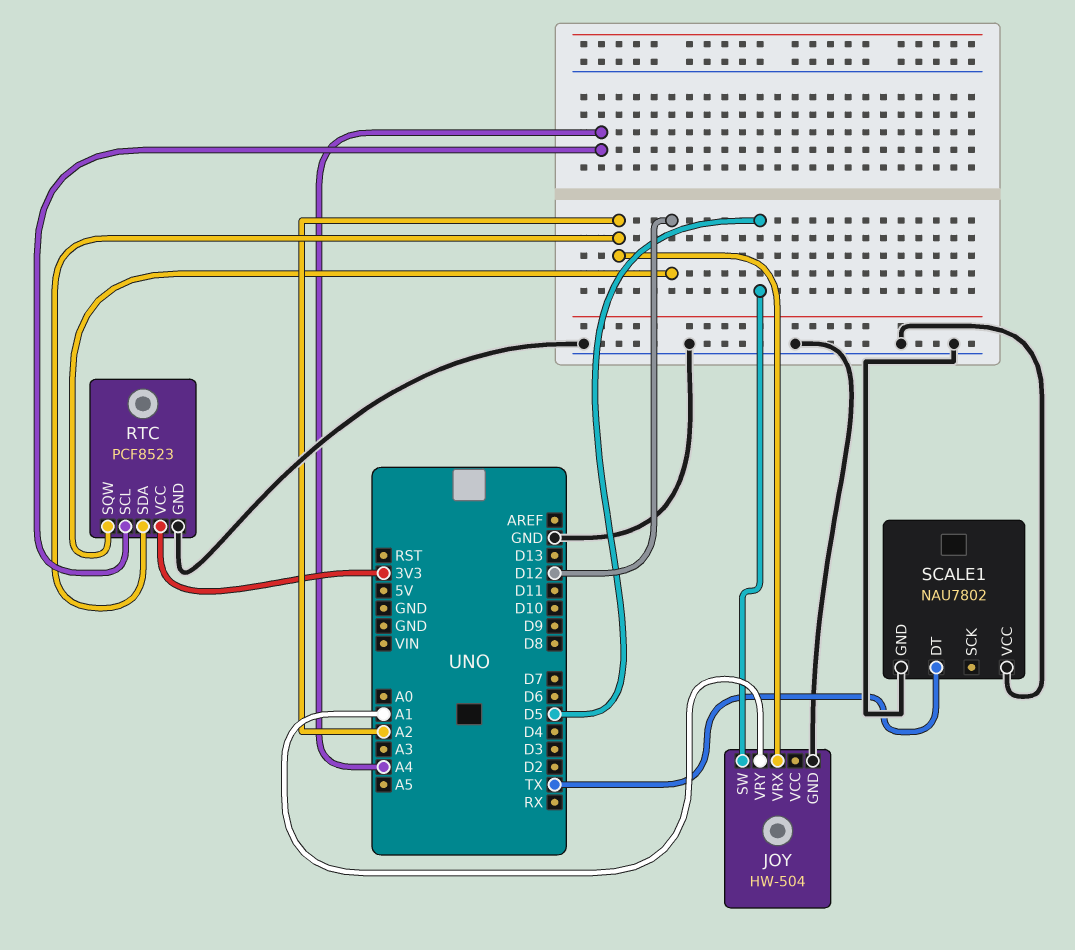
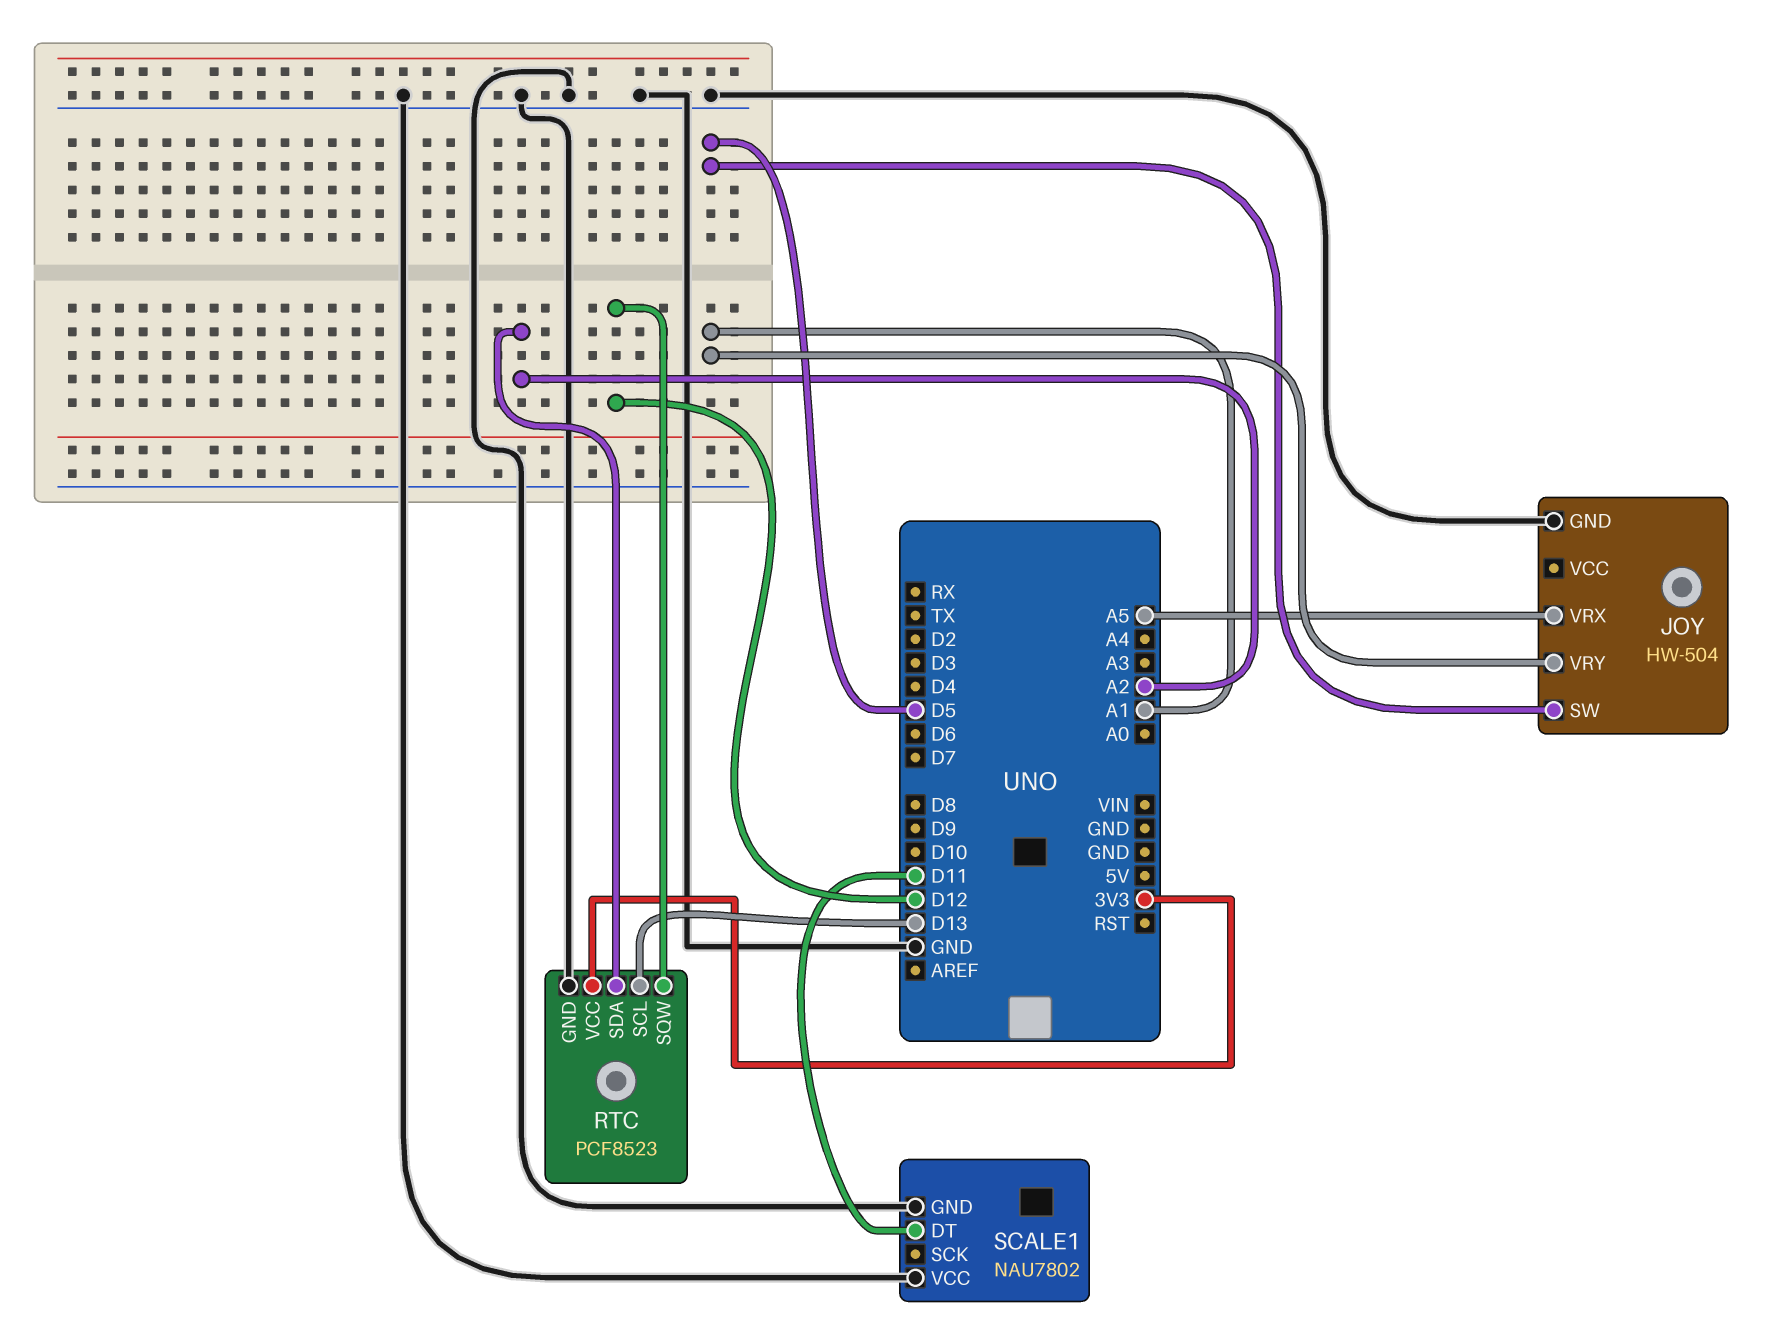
JOY pin VRX: A2 -> A5
RTC pin SCL: A4 -> D13
SCALE1 pin DT: TX -> D11

